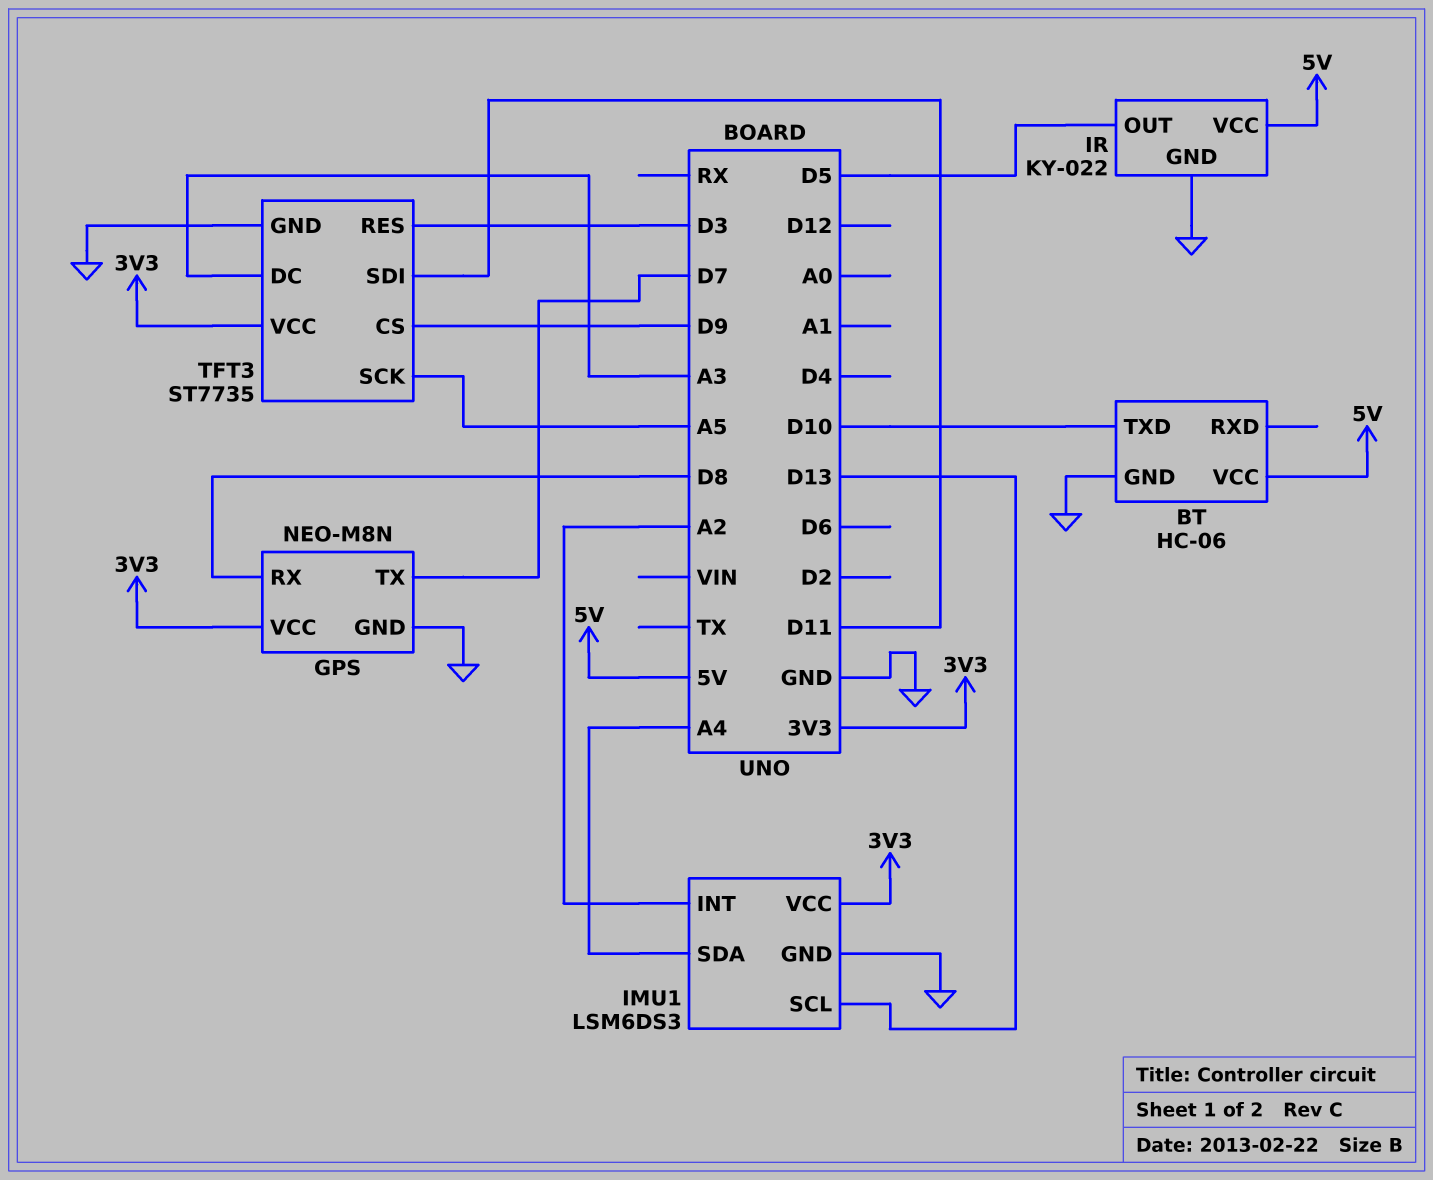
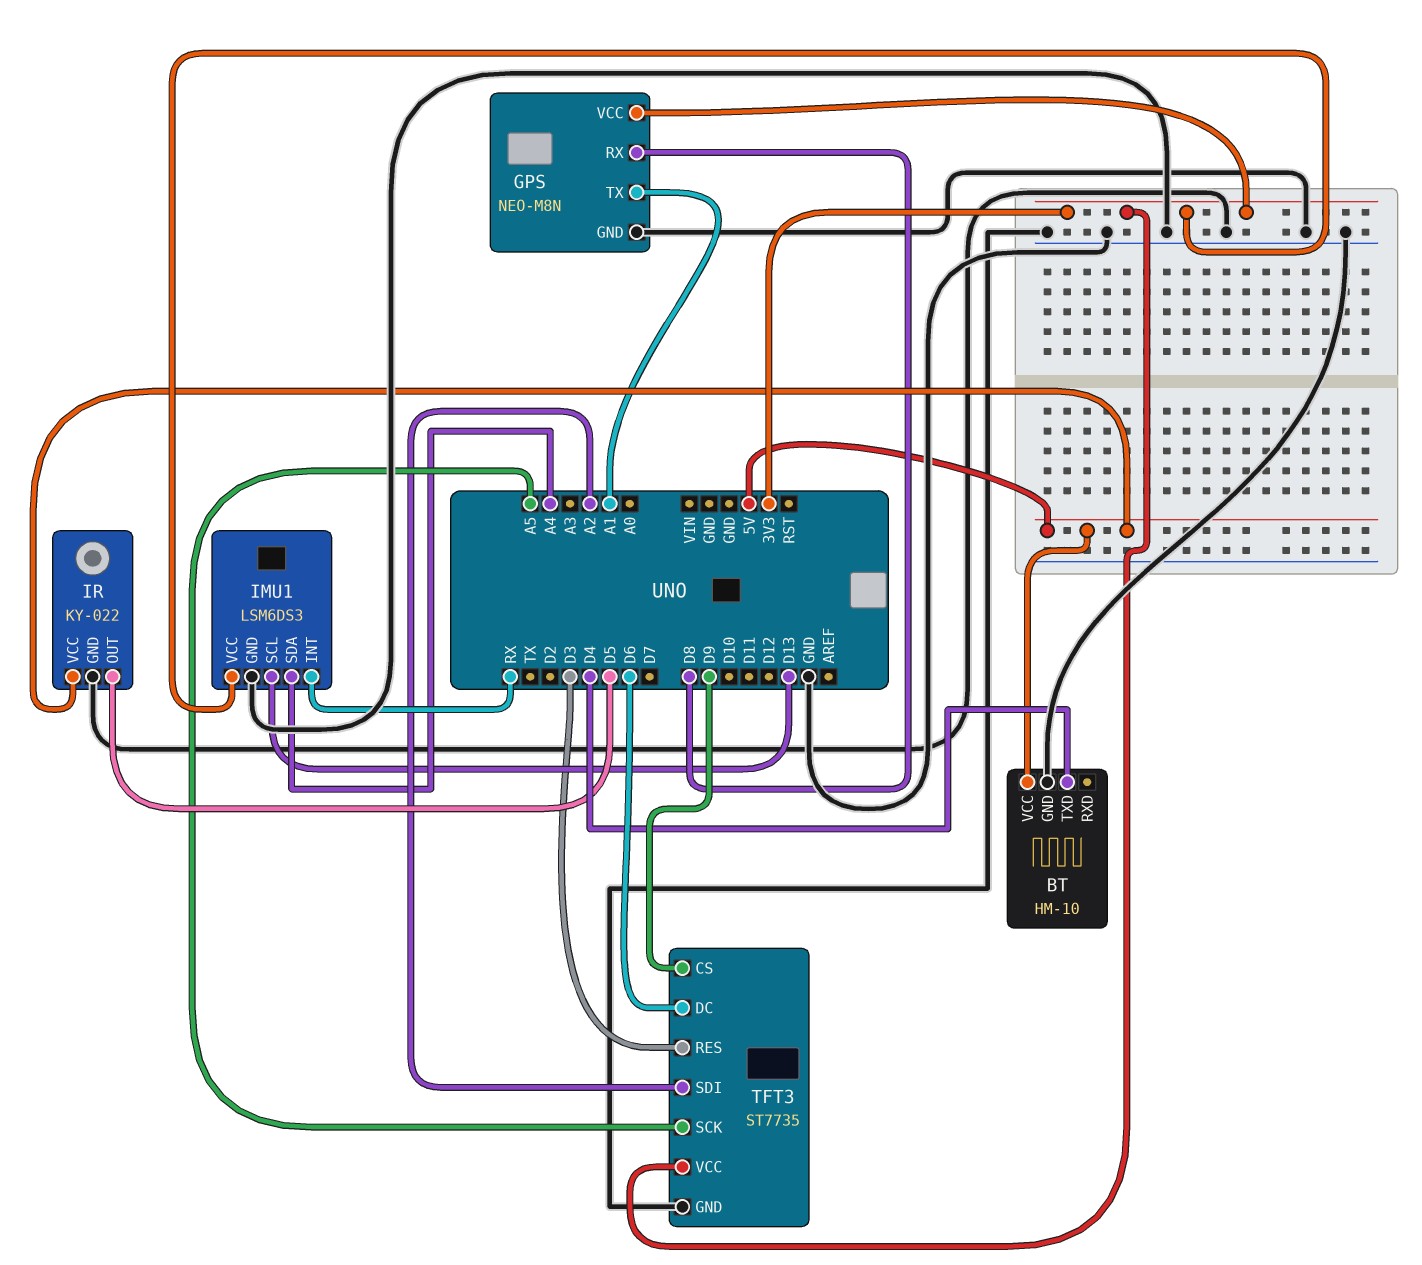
BT: HC-06 -> HM-10
BT pin TXD: D10 -> D4
GPS pin TX: D7 -> A1
IMU1 pin INT: A2 -> RX
TFT3 pin DC: A3 -> D6
TFT3 pin SDI: D11 -> A2

